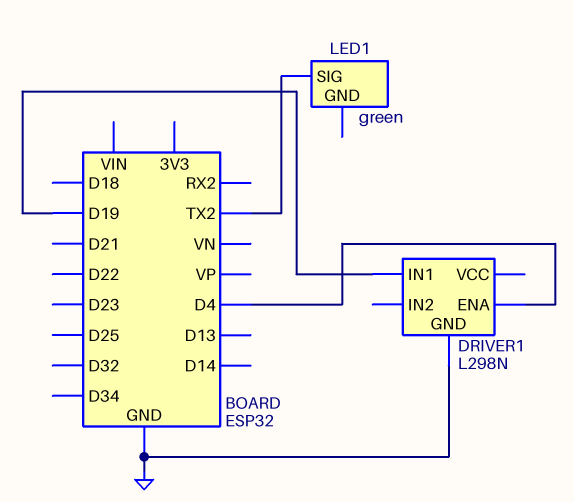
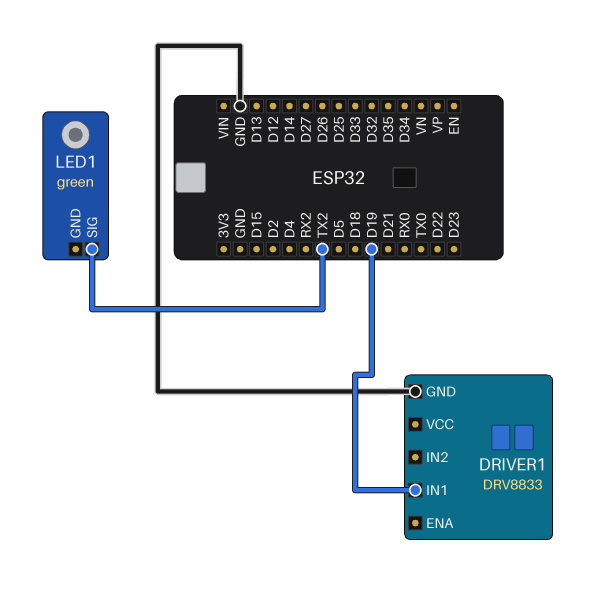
DRIVER1: L298N -> DRV8833
DRIVER1 pin ENA: D4 -> none

